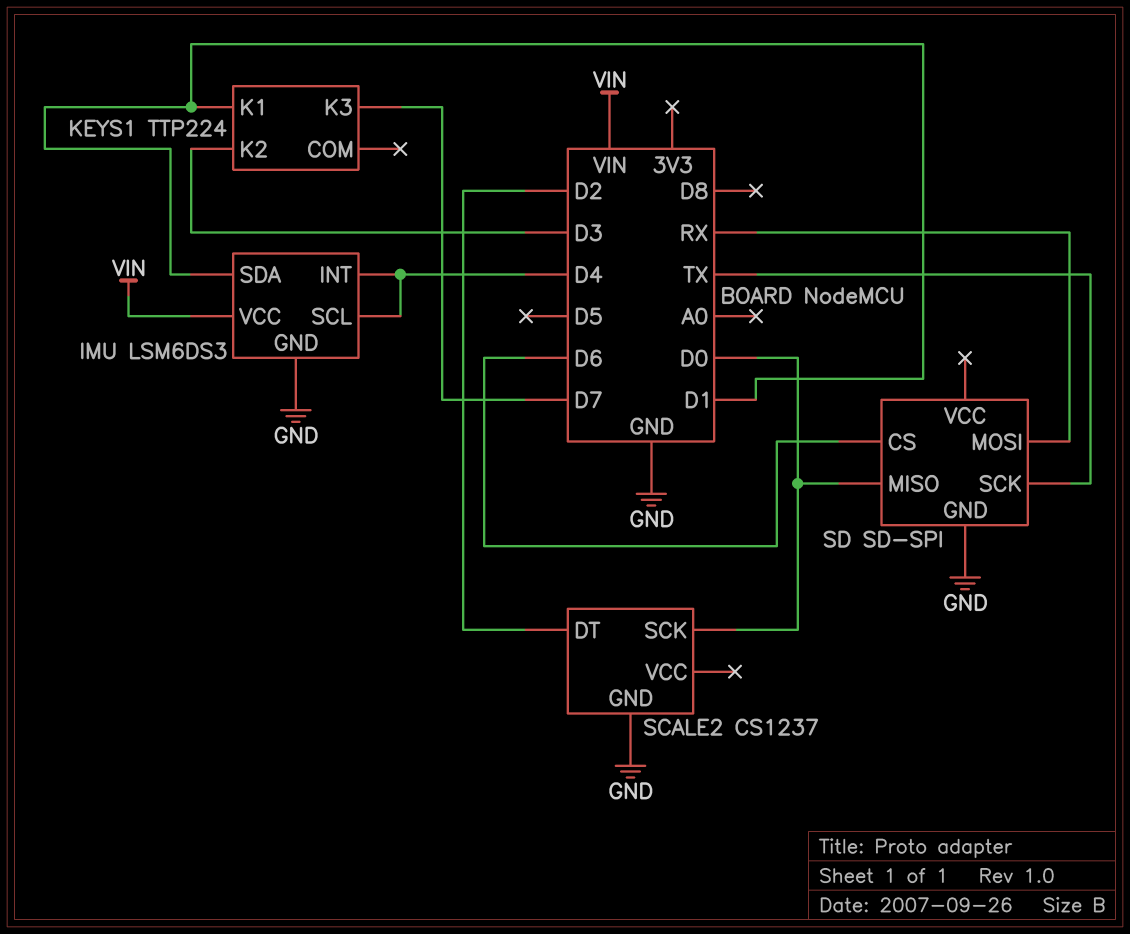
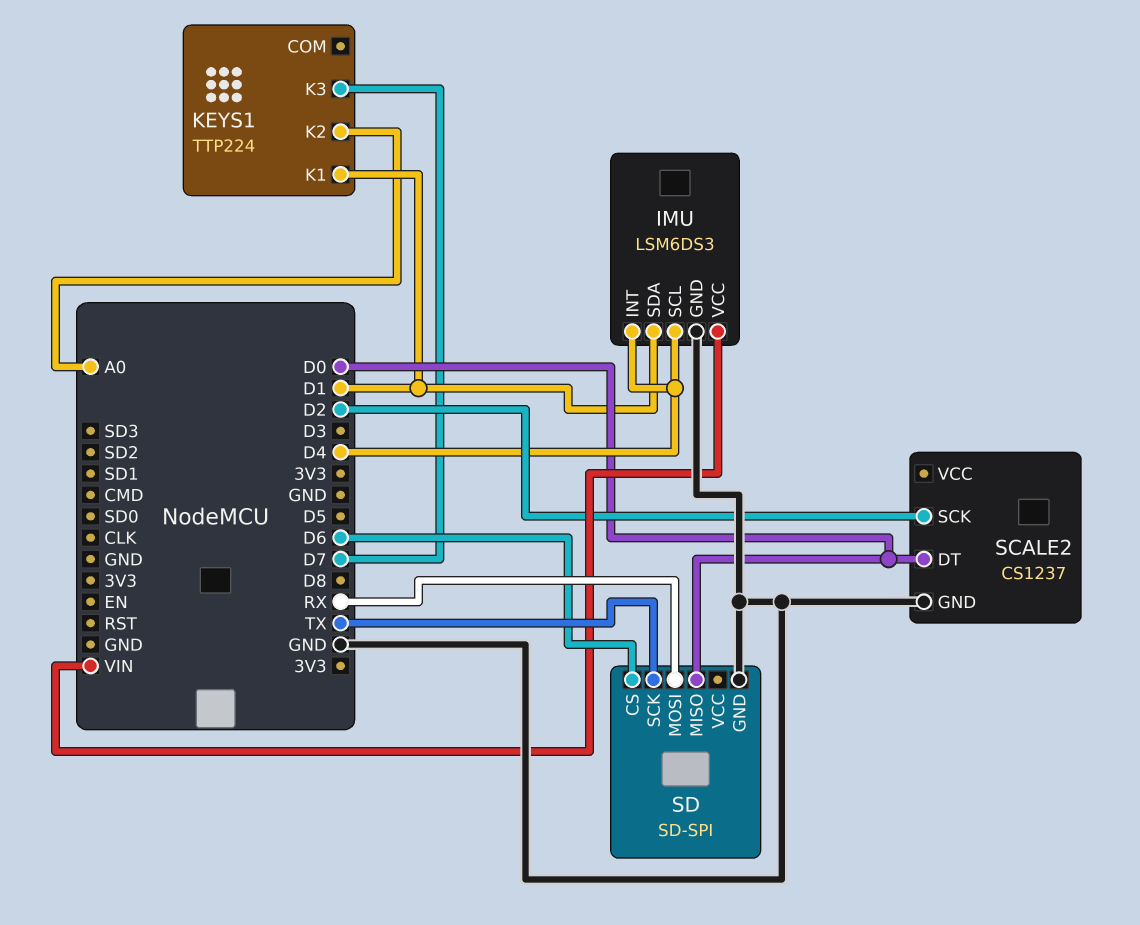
KEYS1 pin K2: D3 -> A0
SCALE2 pin DT: D2 -> D0
SCALE2 pin SCK: D0 -> D2

